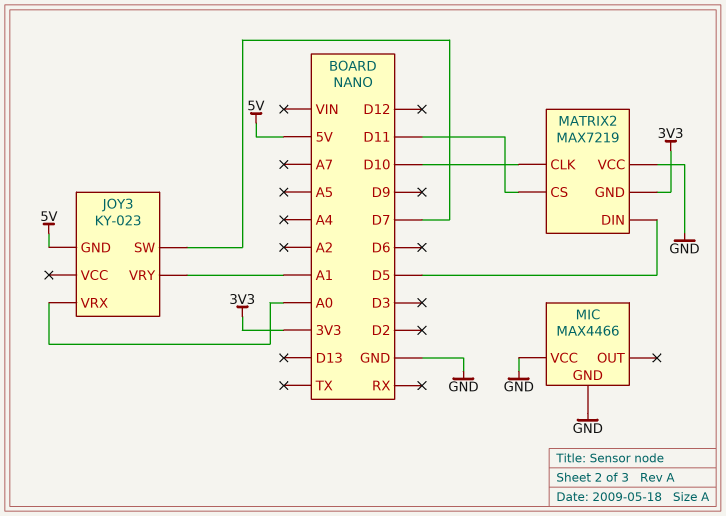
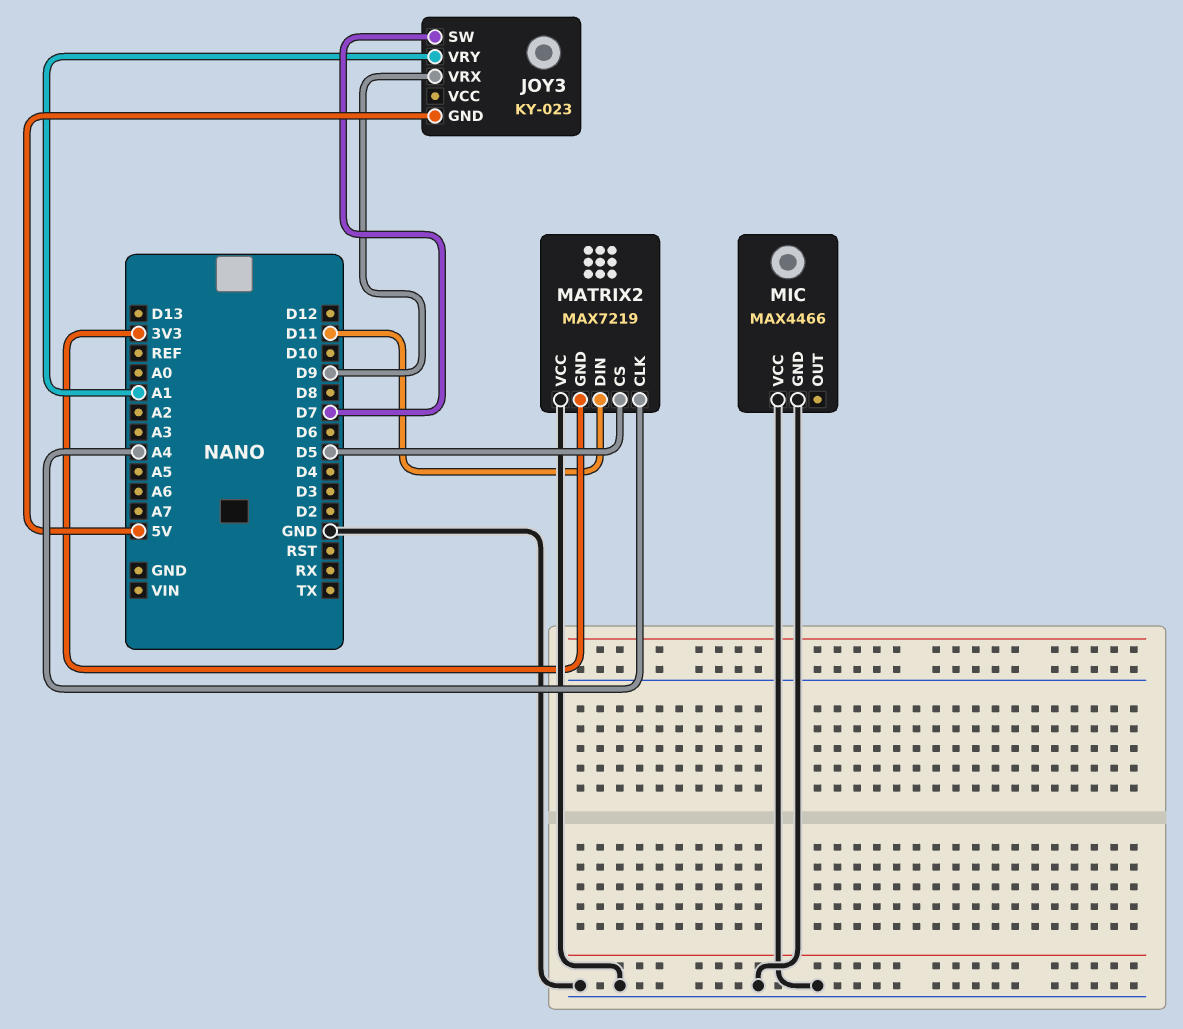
JOY3 pin VRX: A0 -> D9
MATRIX2 pin CLK: D10 -> A4
MATRIX2 pin CS: D11 -> D5
MATRIX2 pin DIN: D5 -> D11

